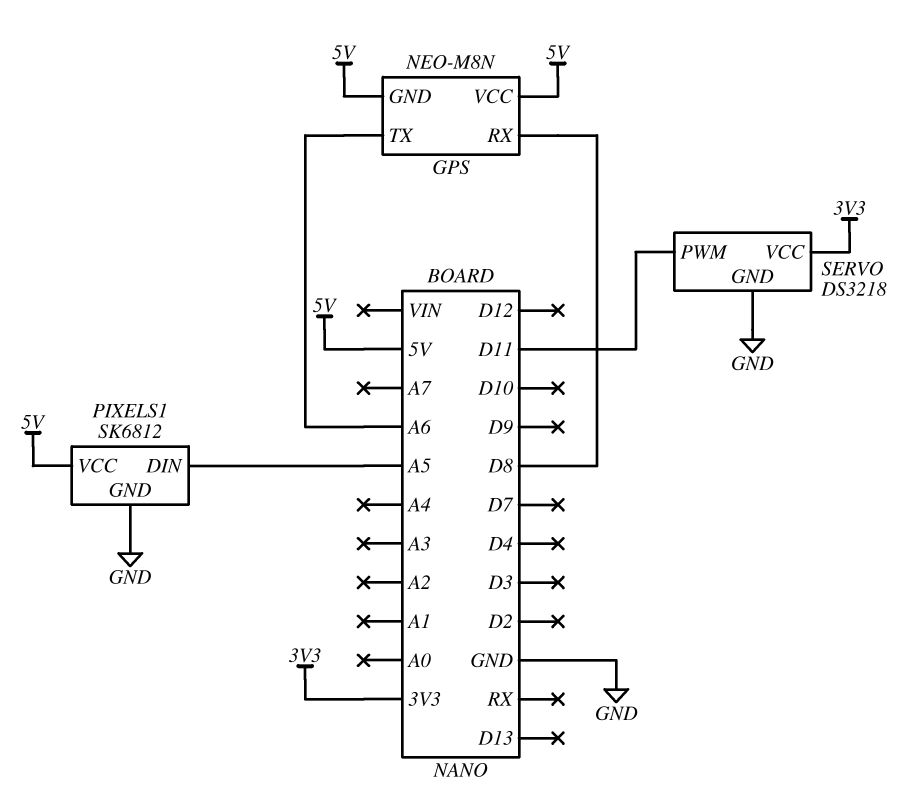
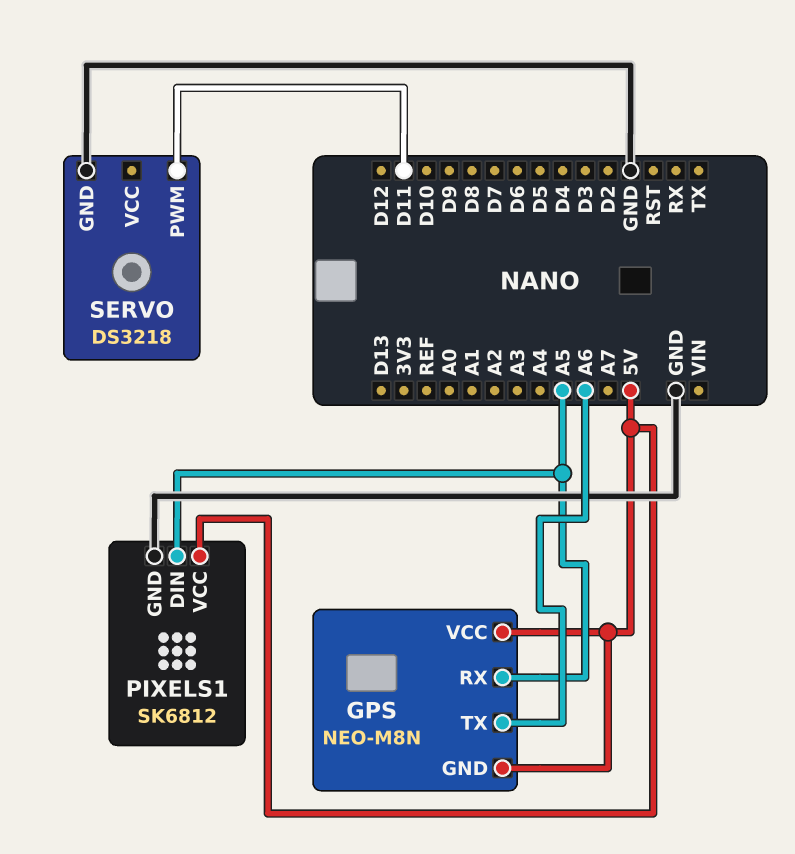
GPS pin RX: D8 -> A5
SERVO pin VCC: 3V3 -> none

